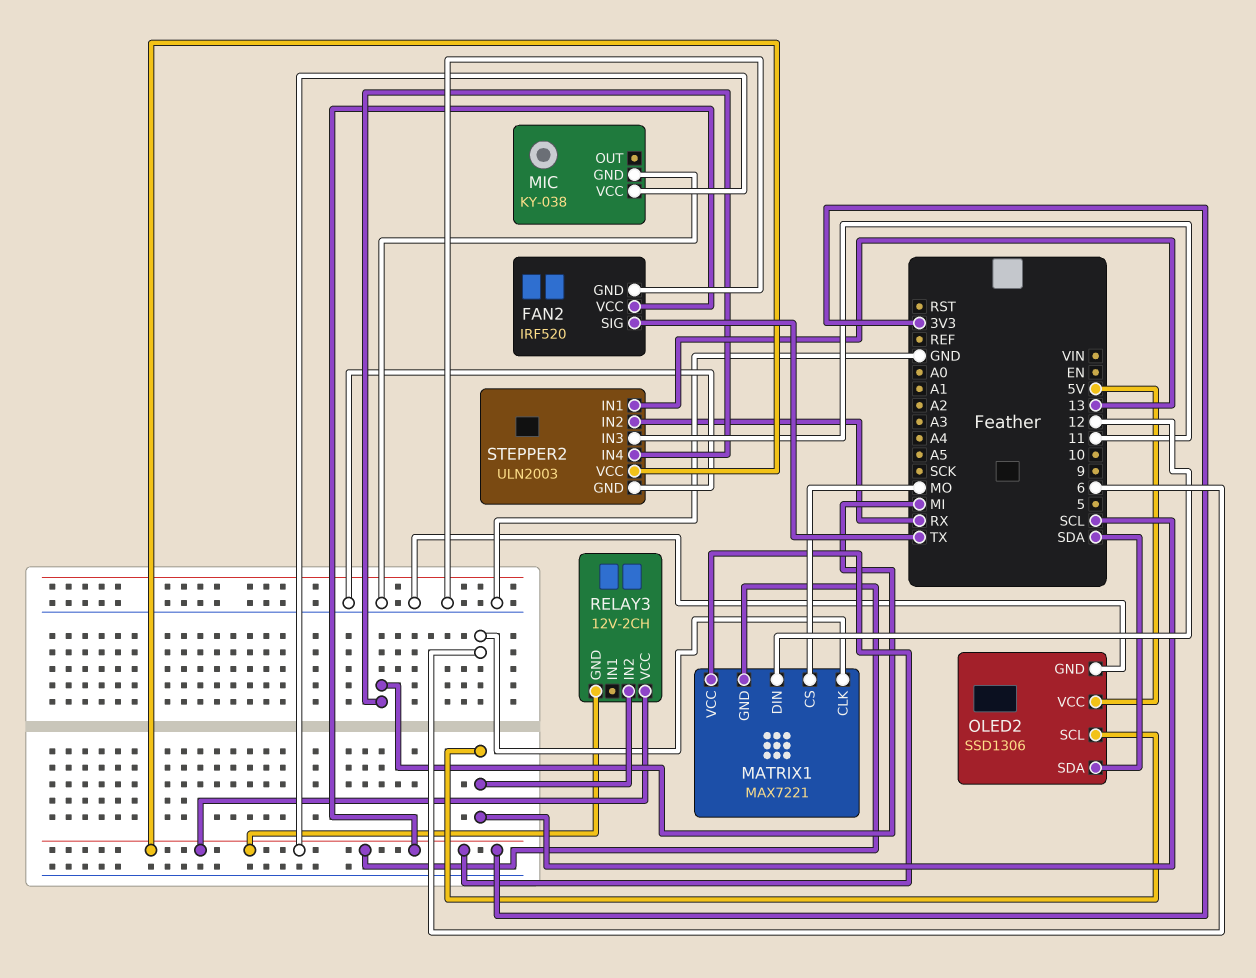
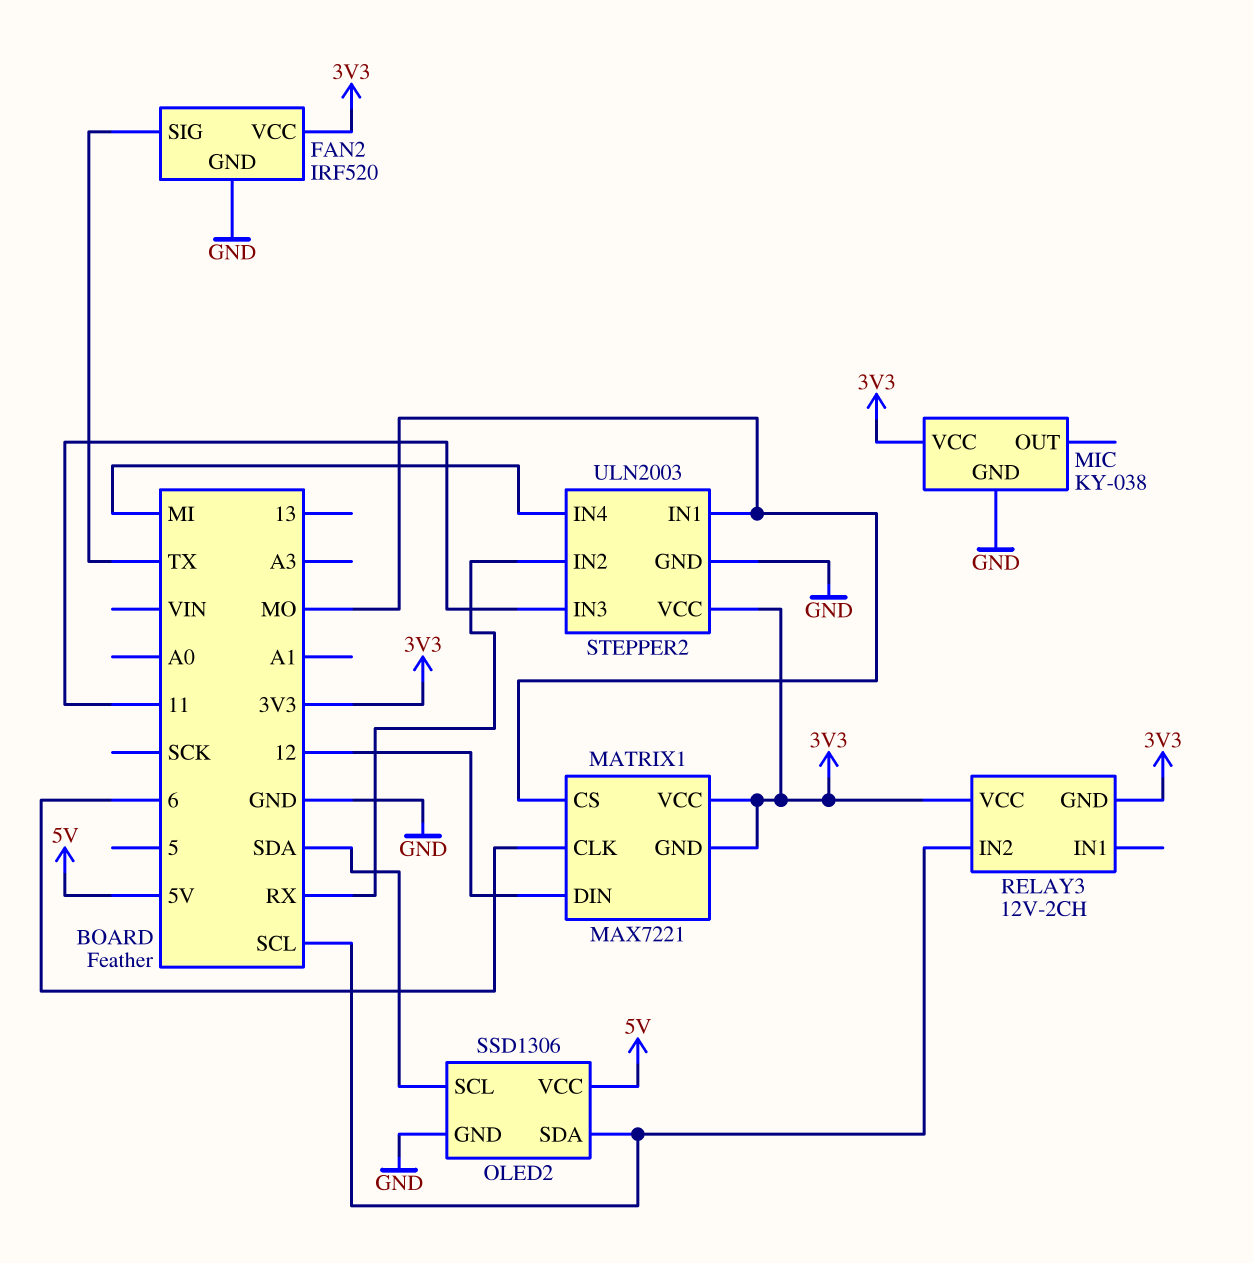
OLED2 pin SCL: SCL -> SDA
OLED2 pin SDA: SDA -> SCL
STEPPER2 pin IN1: 13 -> MO

